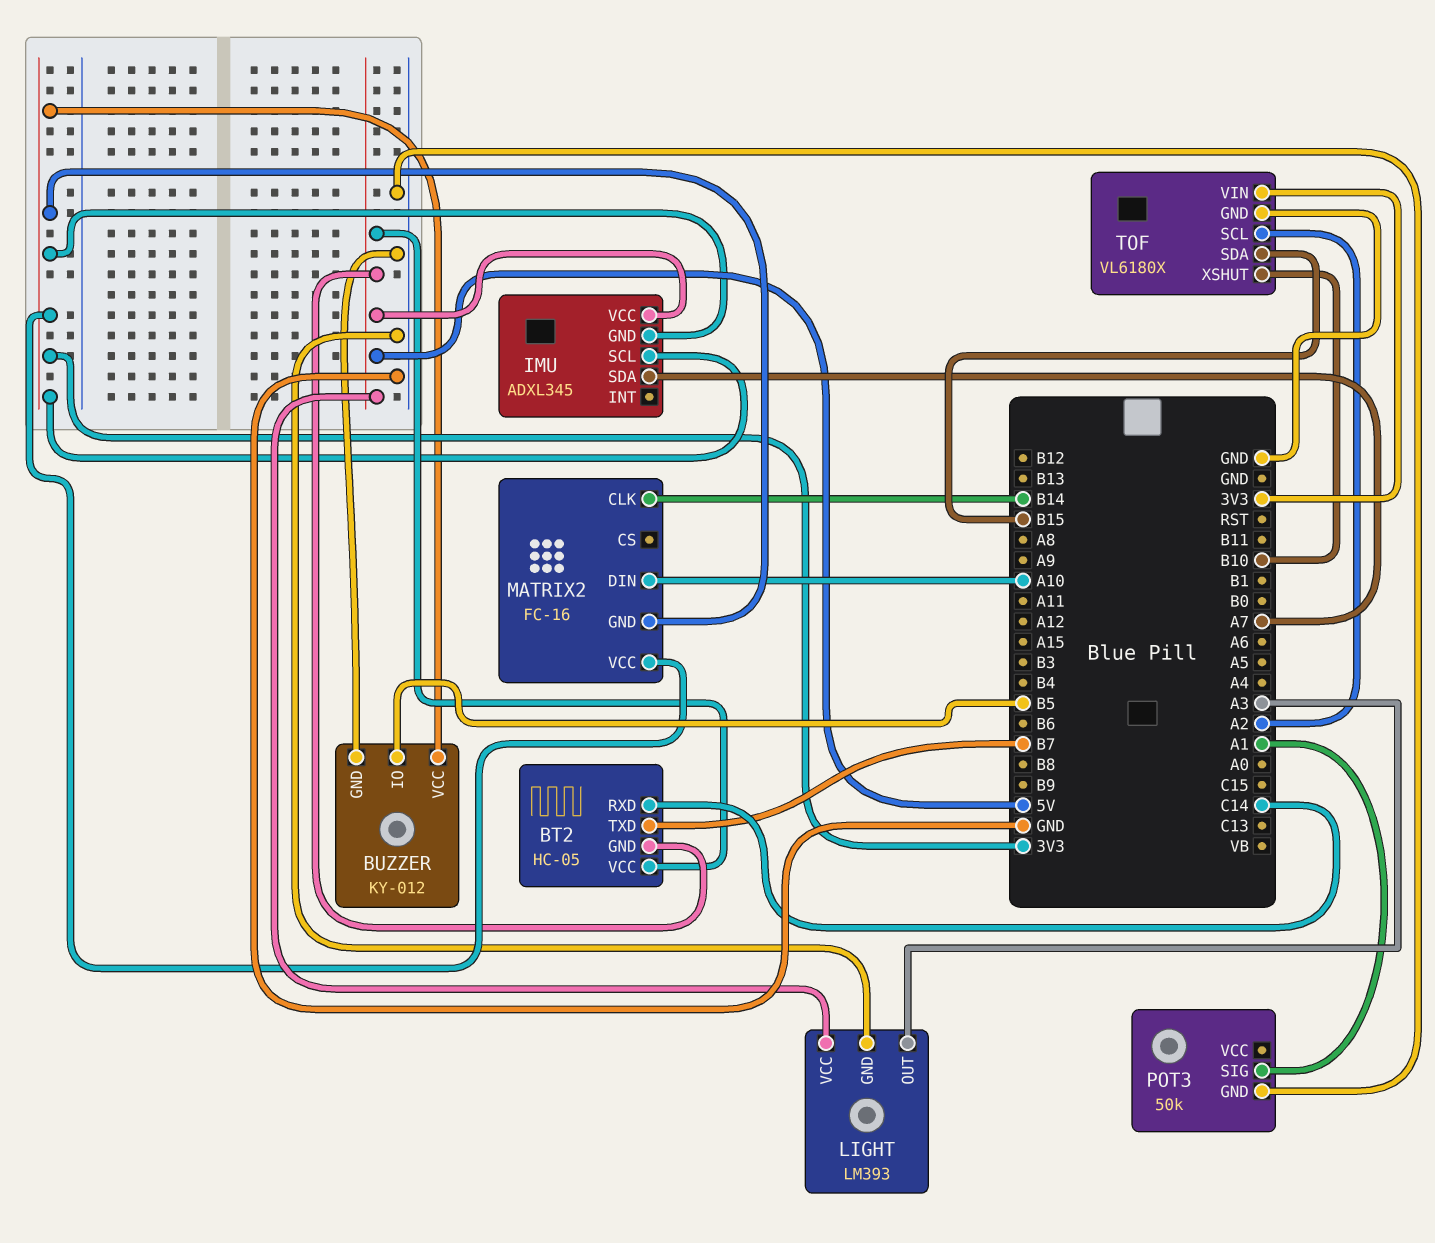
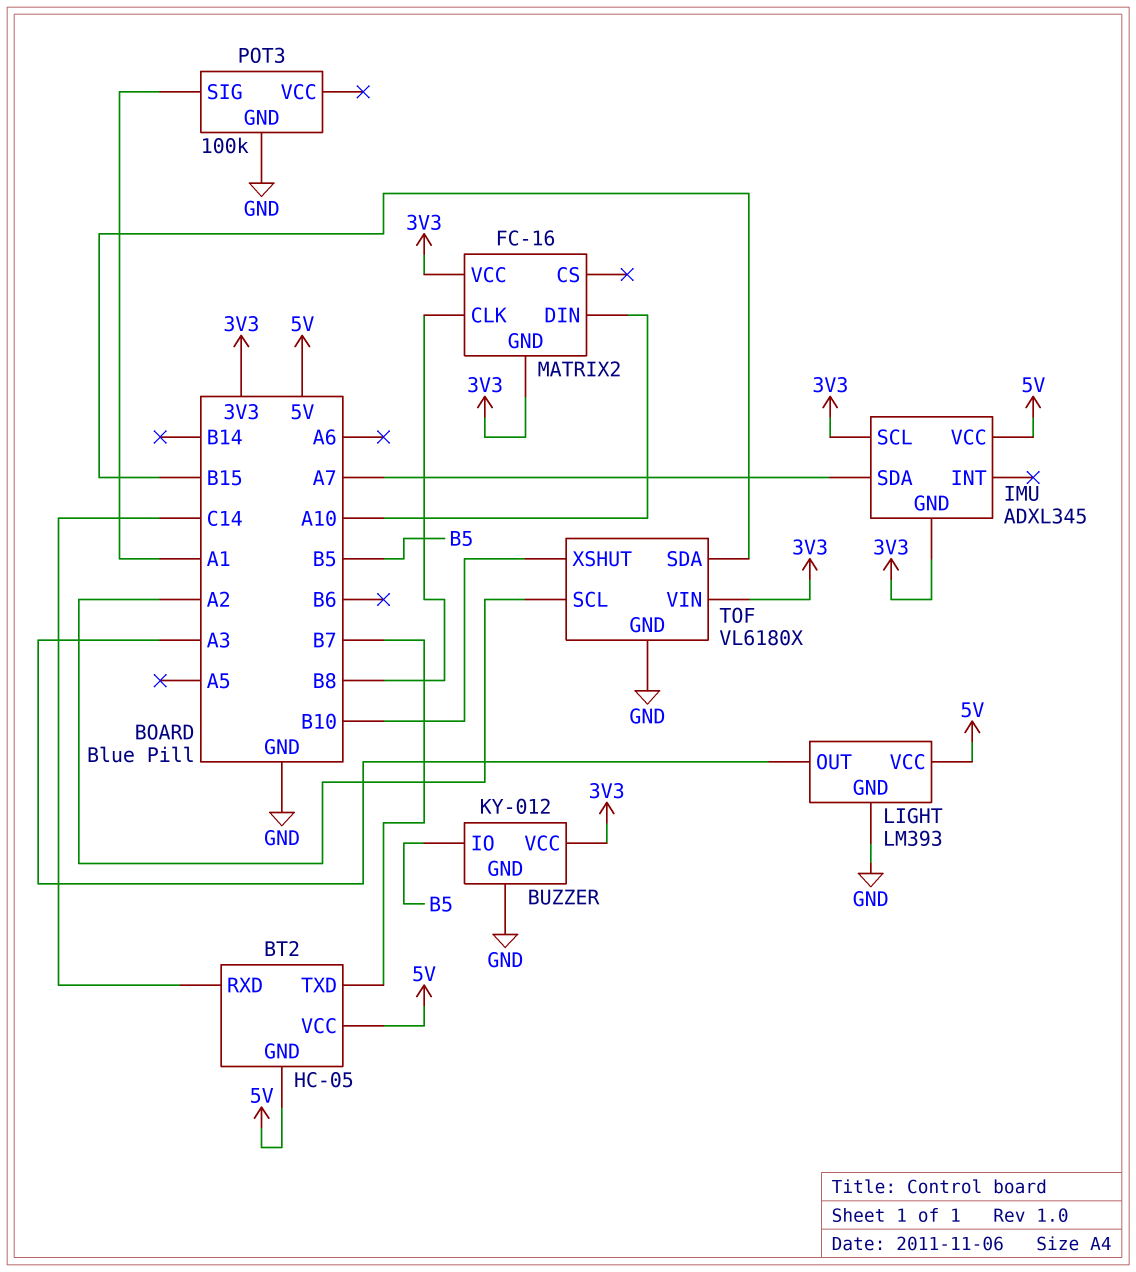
MATRIX2 pin CLK: B14 -> B8
POT3: 50k -> 100k

